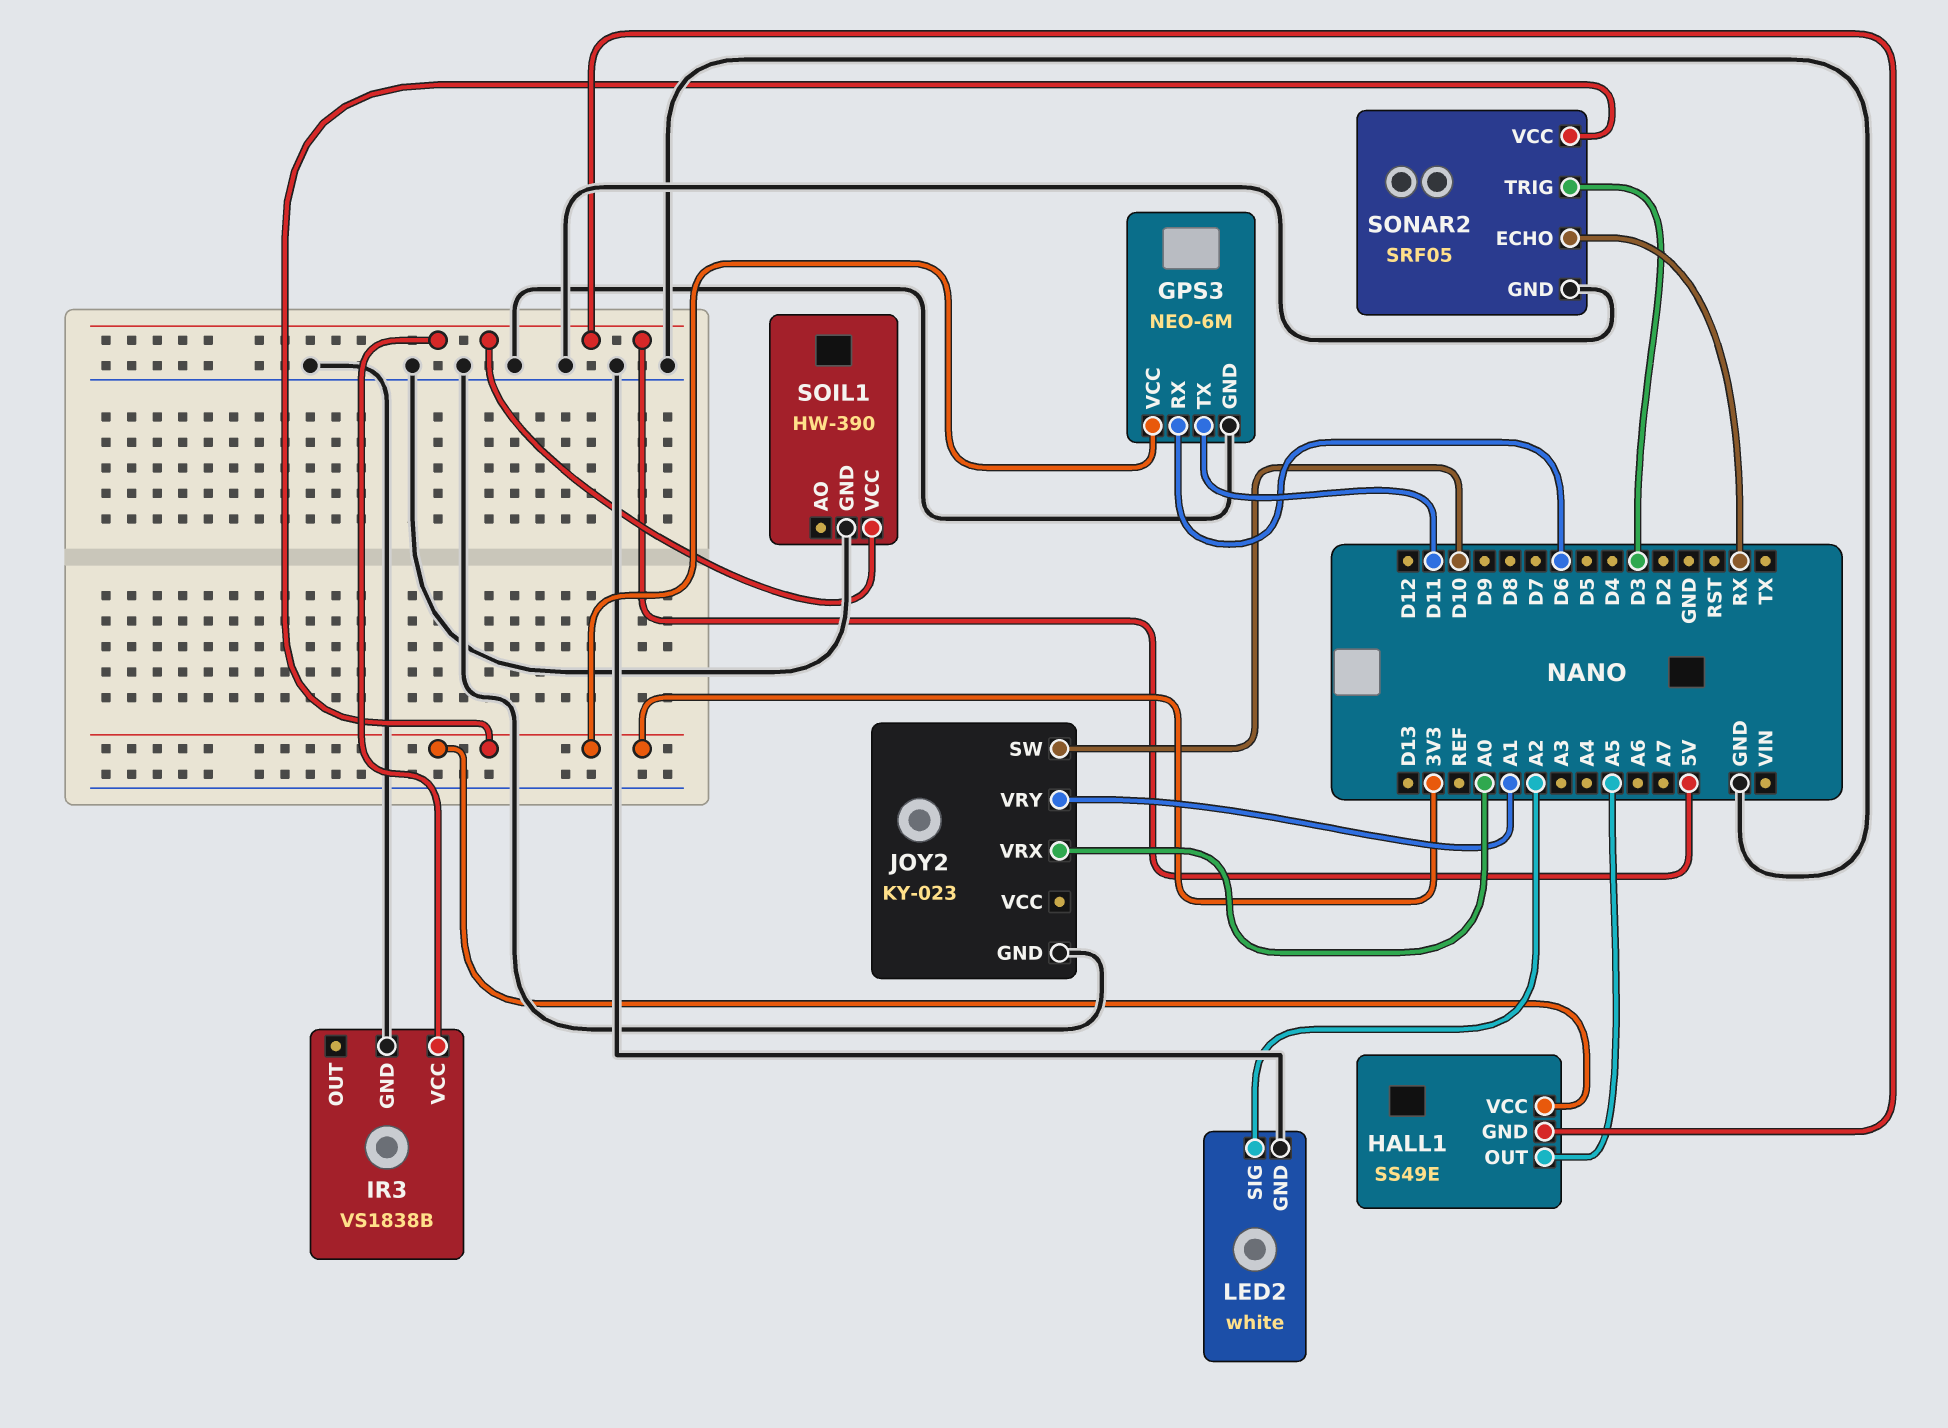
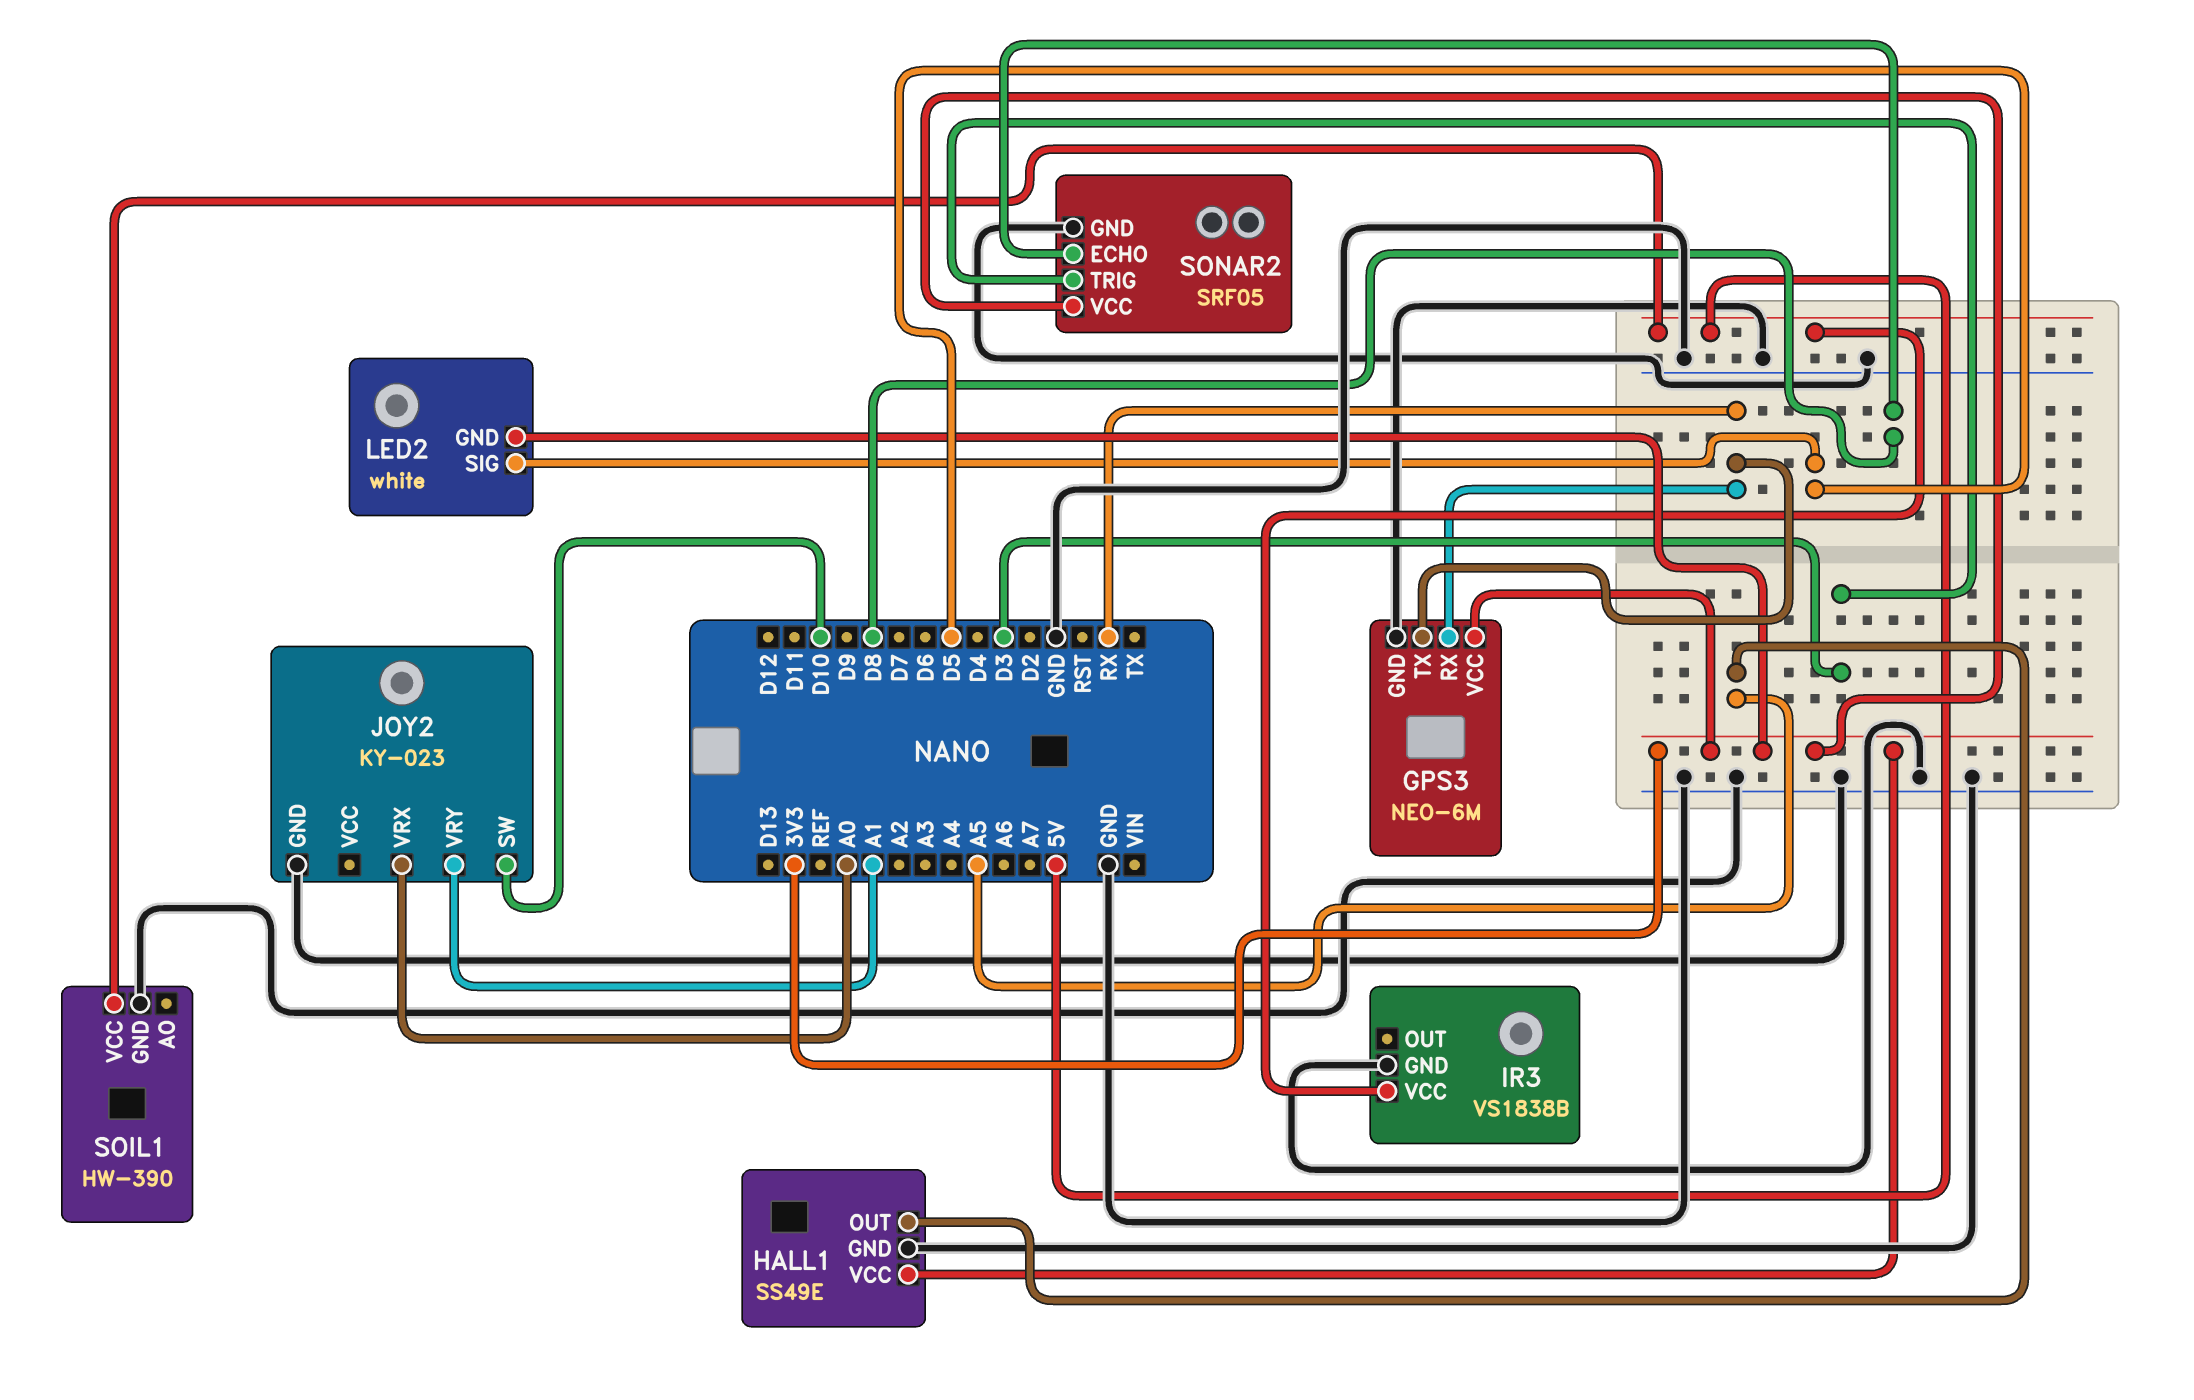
GPS3 pin RX: D6 -> RX
GPS3 pin TX: D11 -> RX
HALL1 pin GND: 5V -> GND
LED2 pin GND: GND -> 3V3
LED2 pin SIG: A2 -> D5
SONAR2 pin ECHO: RX -> D8

